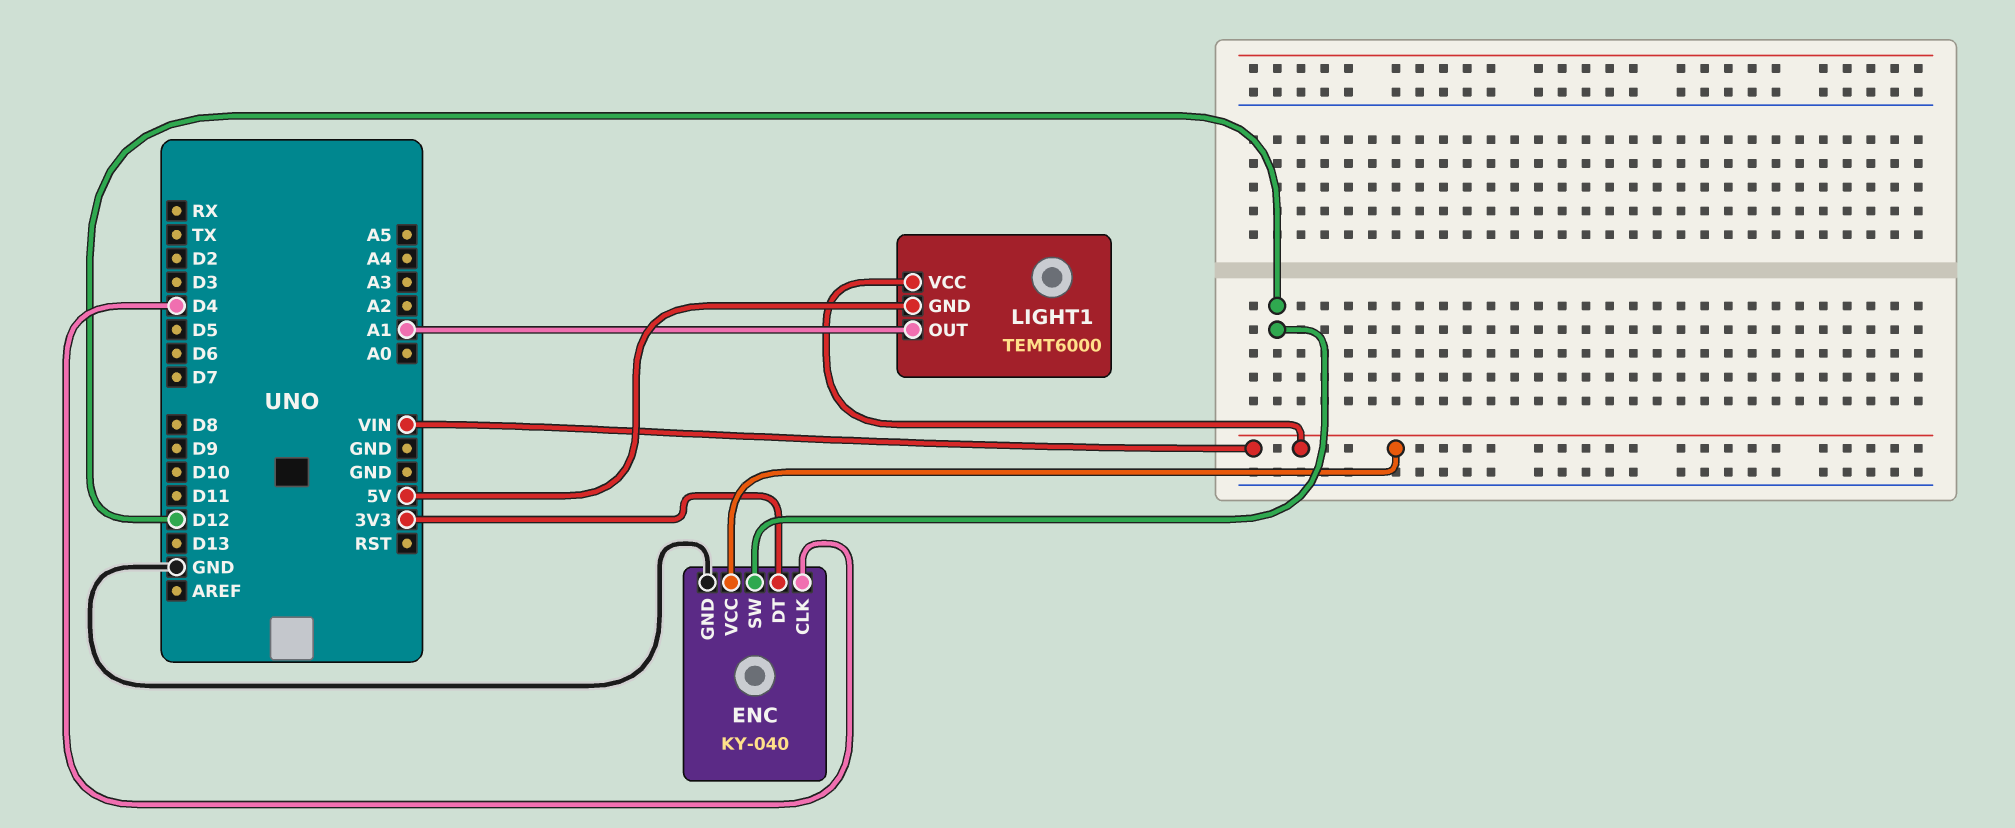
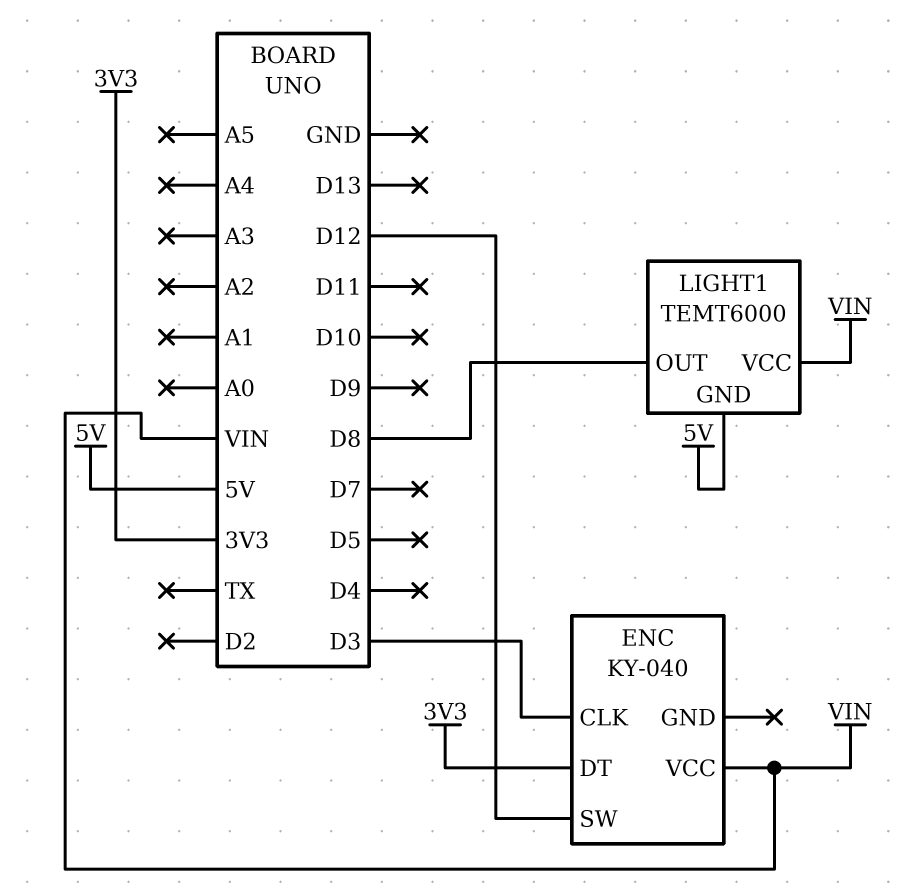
ENC pin CLK: D4 -> D3
ENC pin GND: GND -> none
LIGHT1 pin OUT: A1 -> D8

